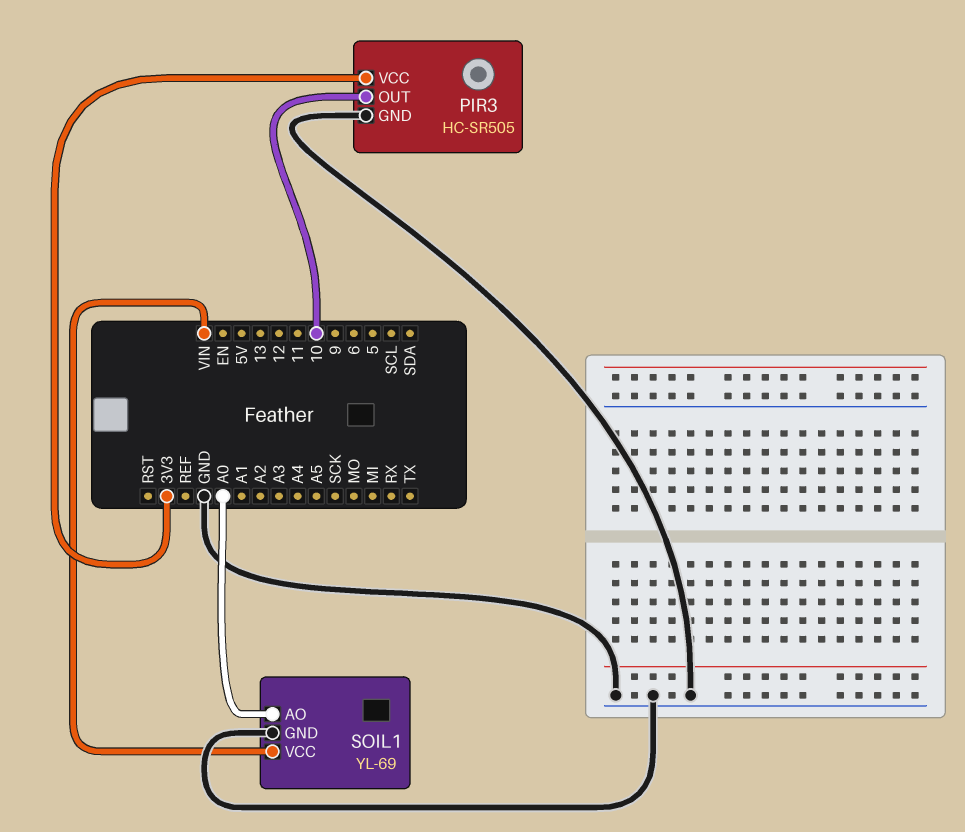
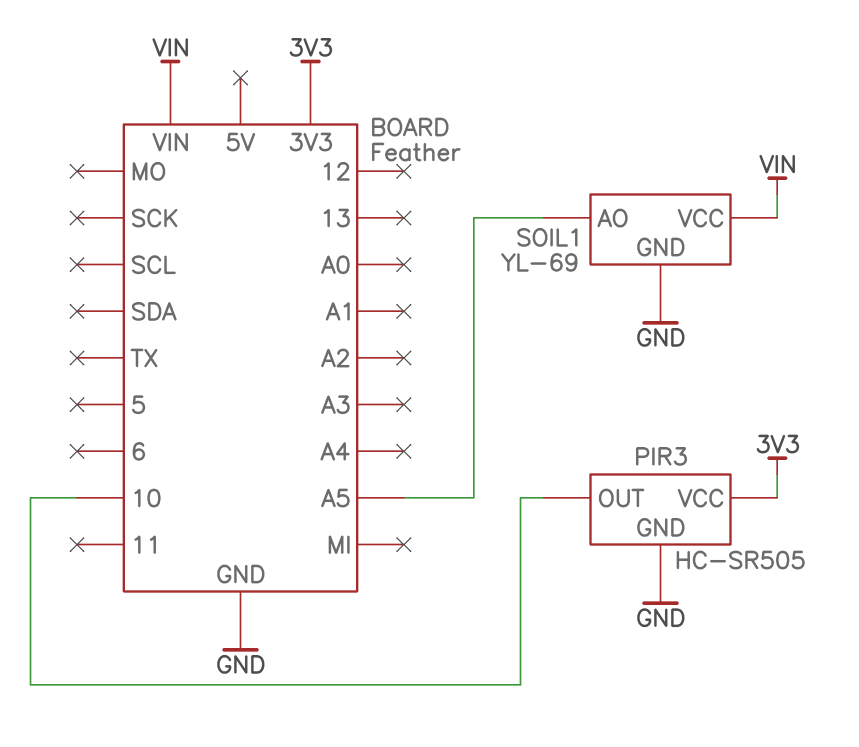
SOIL1 pin AO: A0 -> A5

